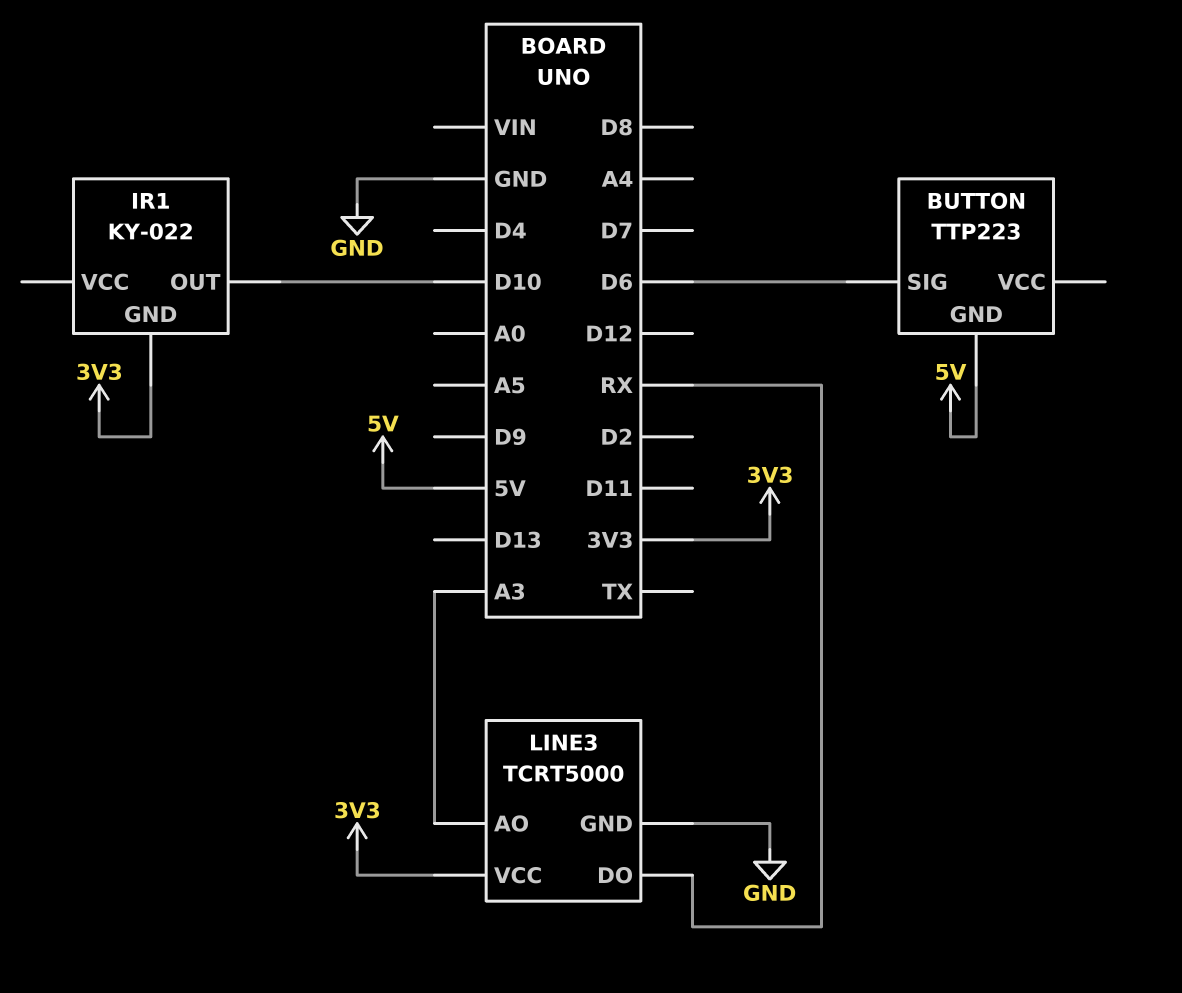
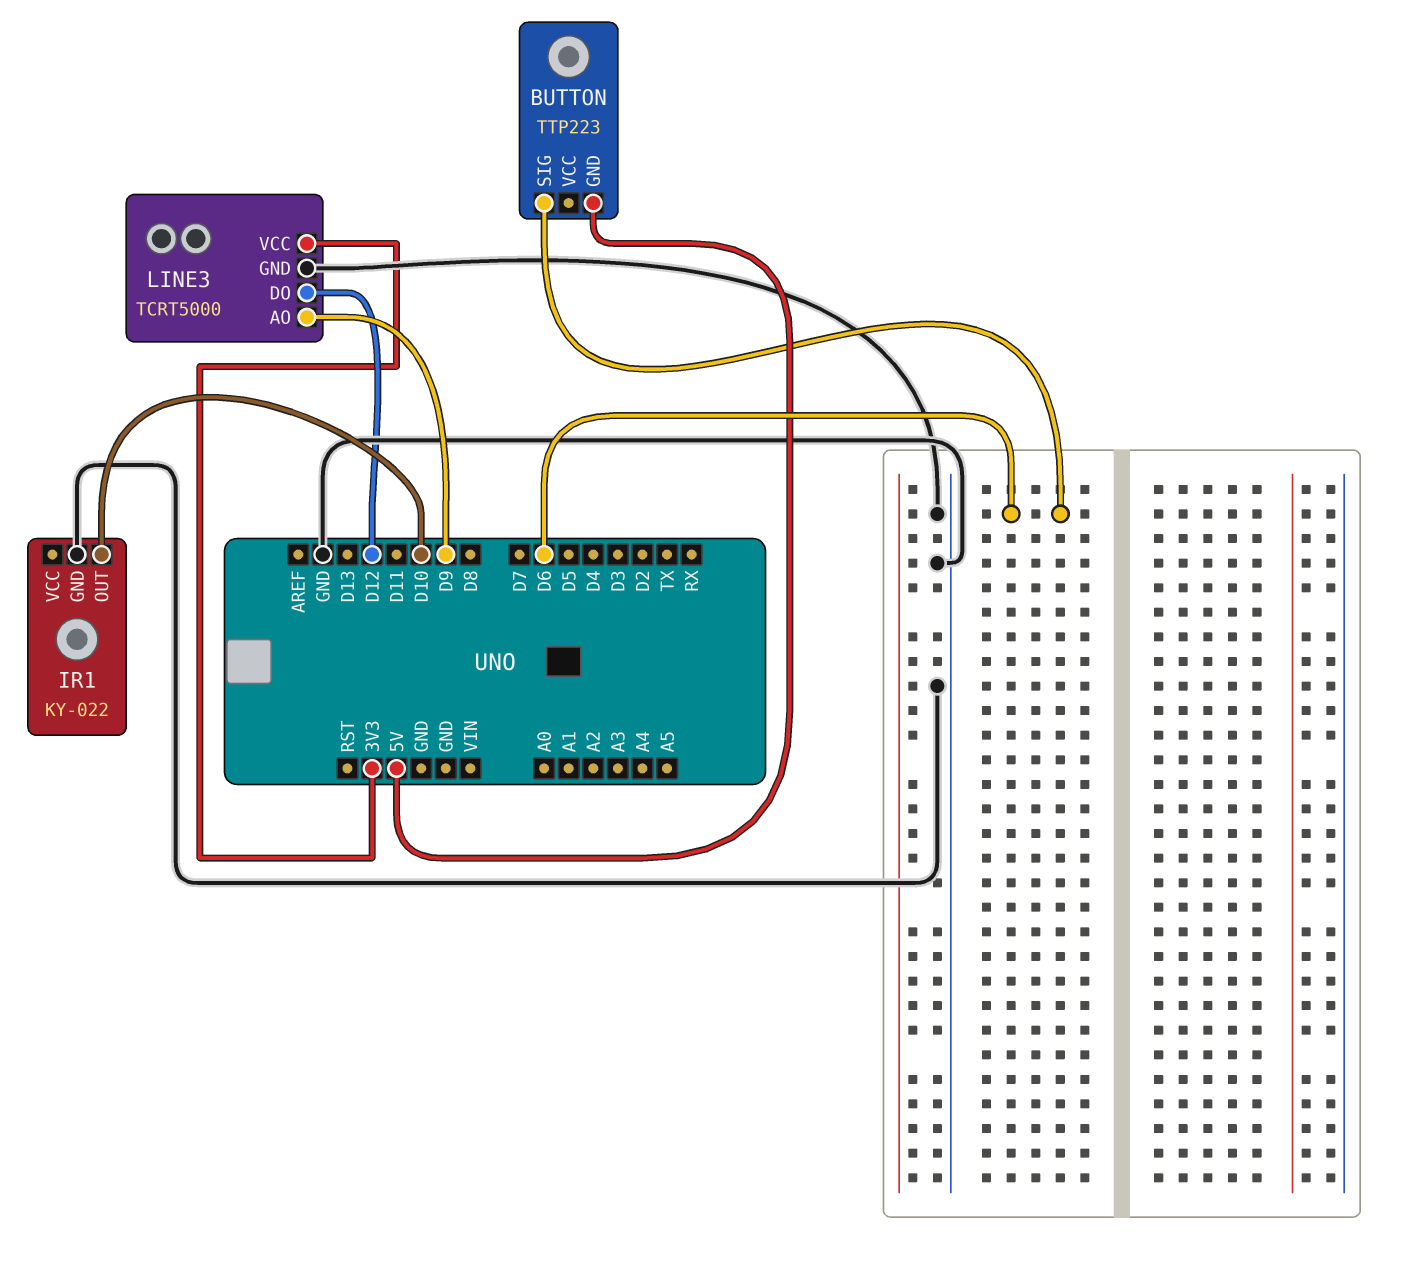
IR1 pin GND: 3V3 -> GND
LINE3 pin AO: A3 -> D9
LINE3 pin DO: RX -> D12

